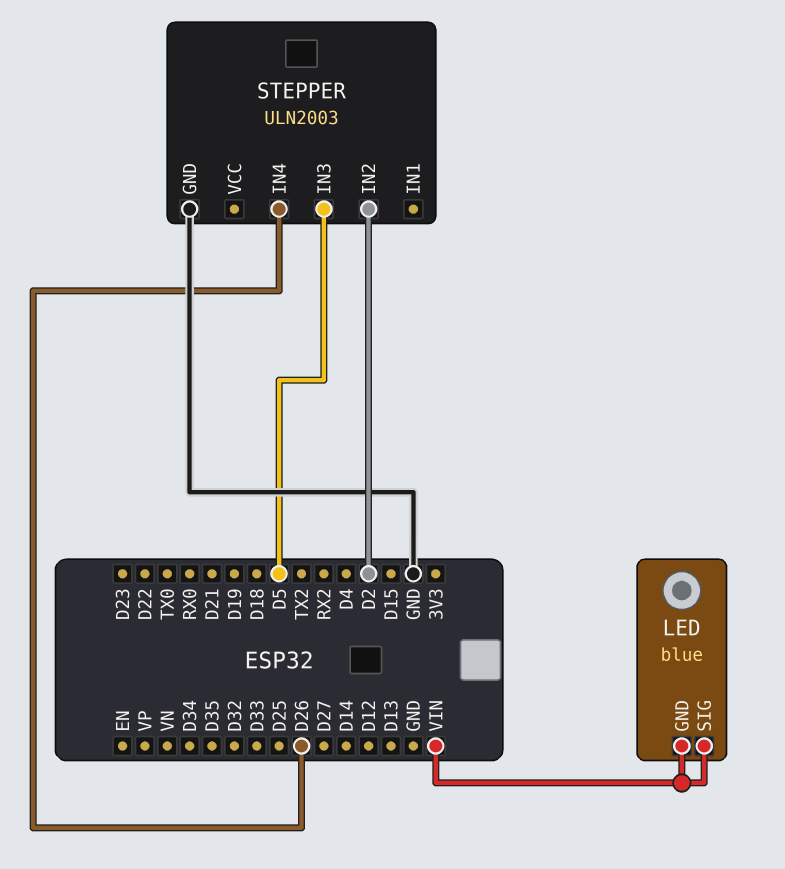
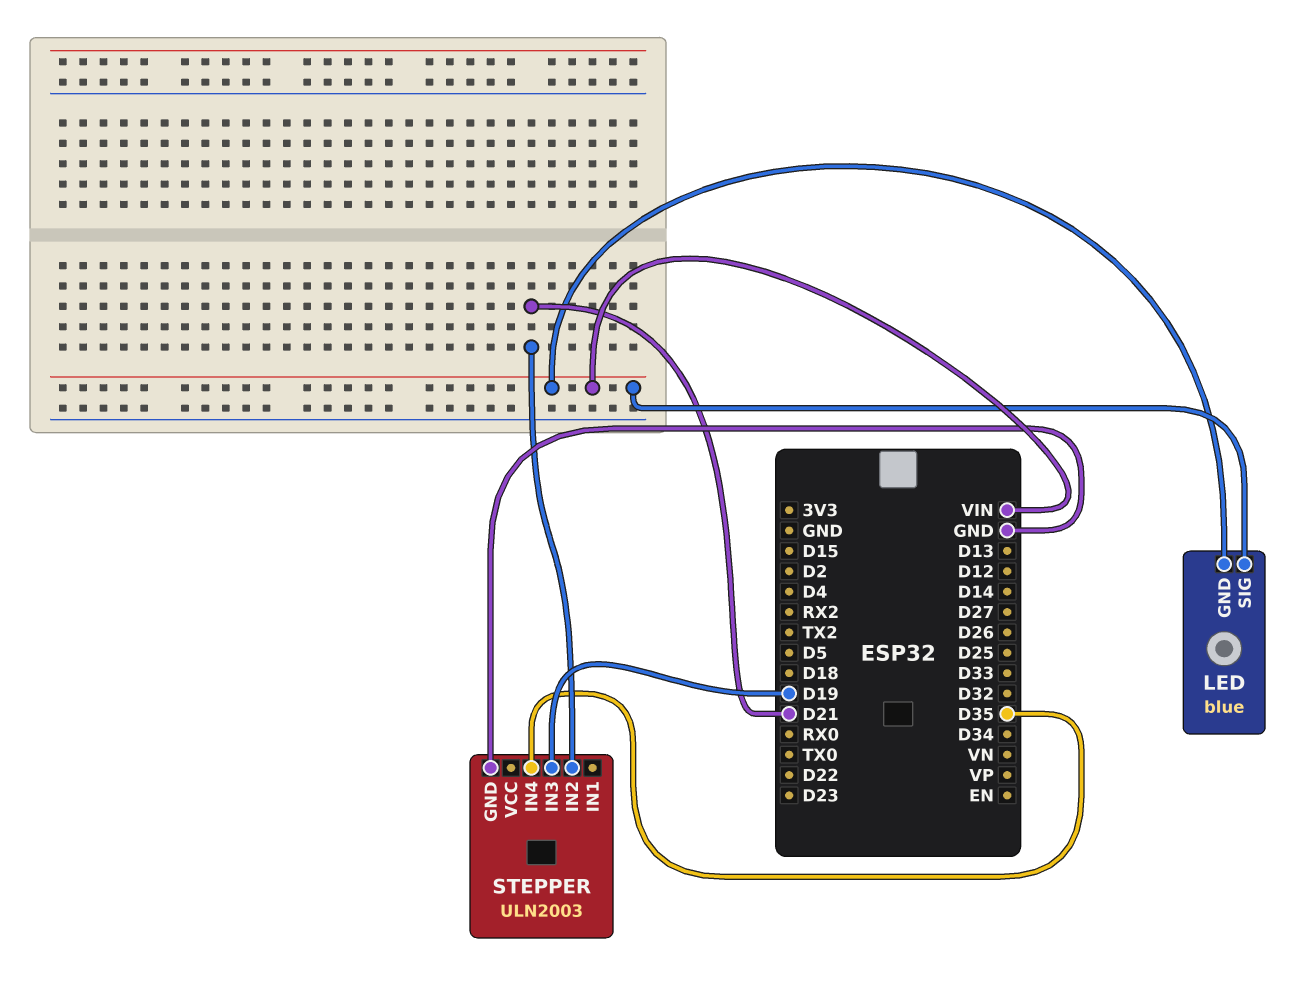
STEPPER pin IN2: D2 -> D21
STEPPER pin IN3: D5 -> D19
STEPPER pin IN4: D26 -> D35

